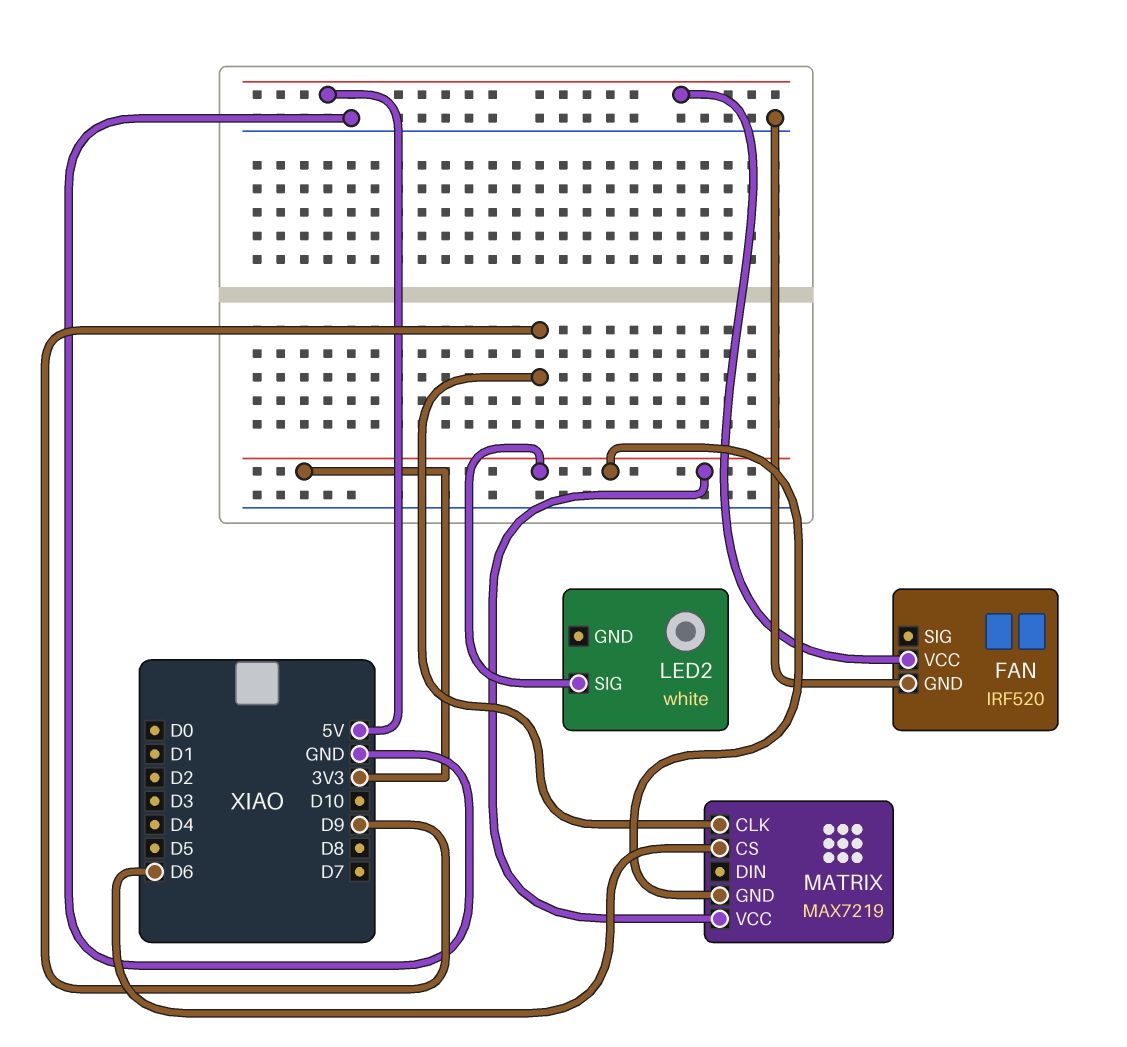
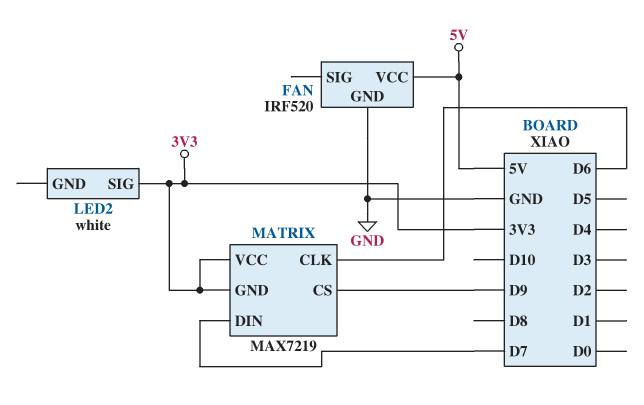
MATRIX pin CLK: D9 -> D6
MATRIX pin CS: D6 -> D9
MATRIX pin DIN: none -> D7

